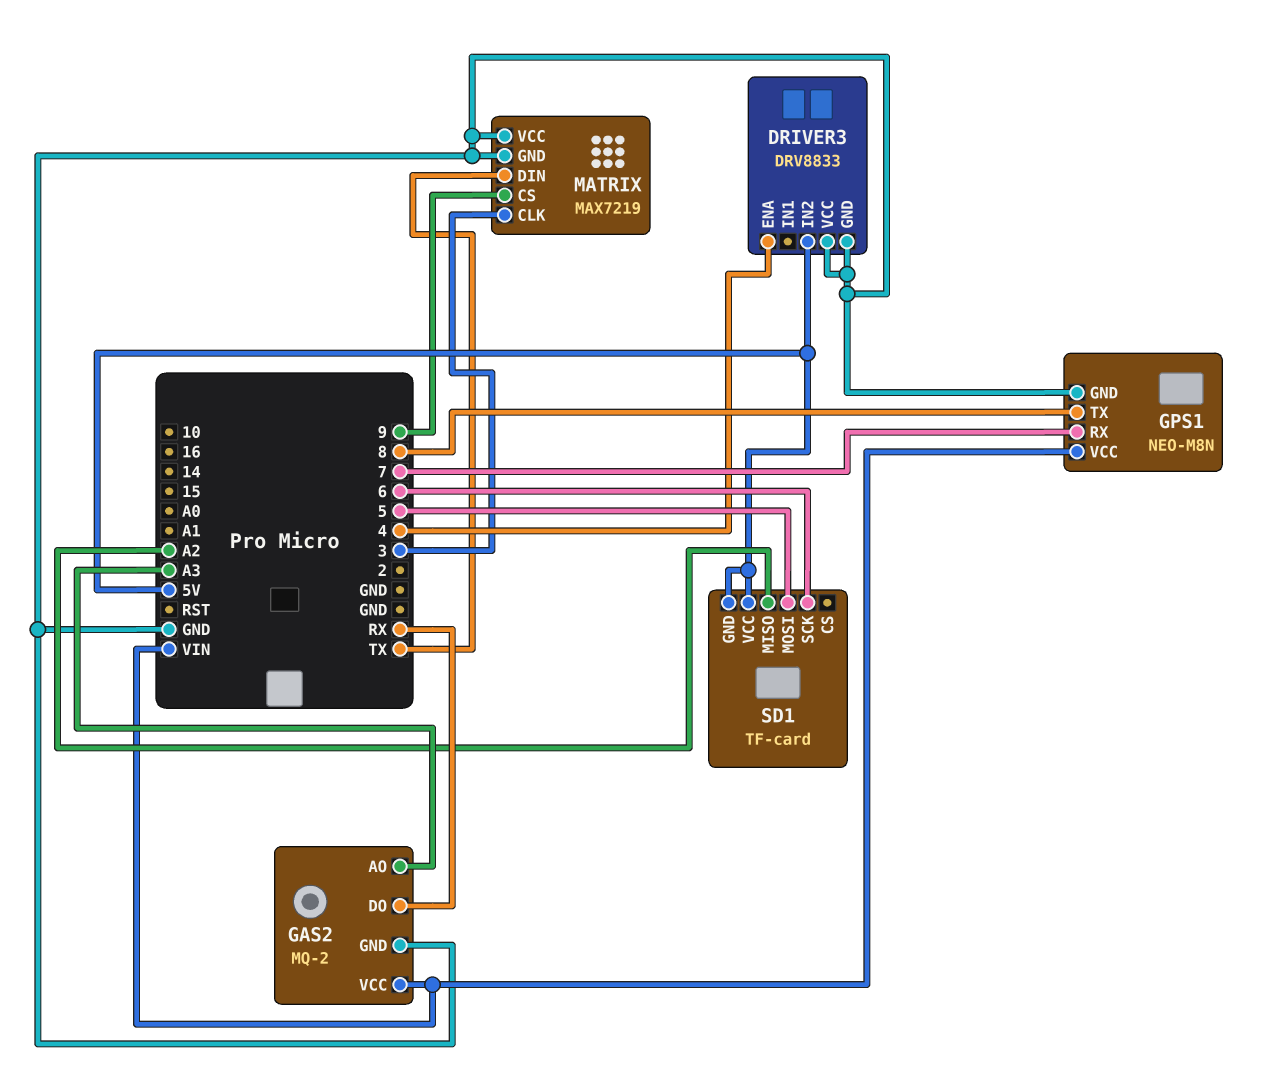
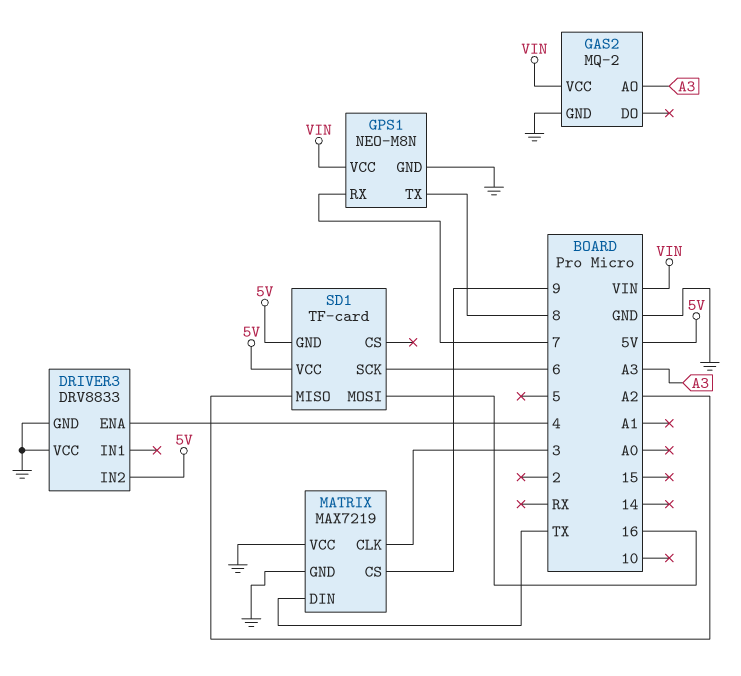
GAS2 pin DO: RX -> none
SD1 pin MOSI: 5 -> 16

